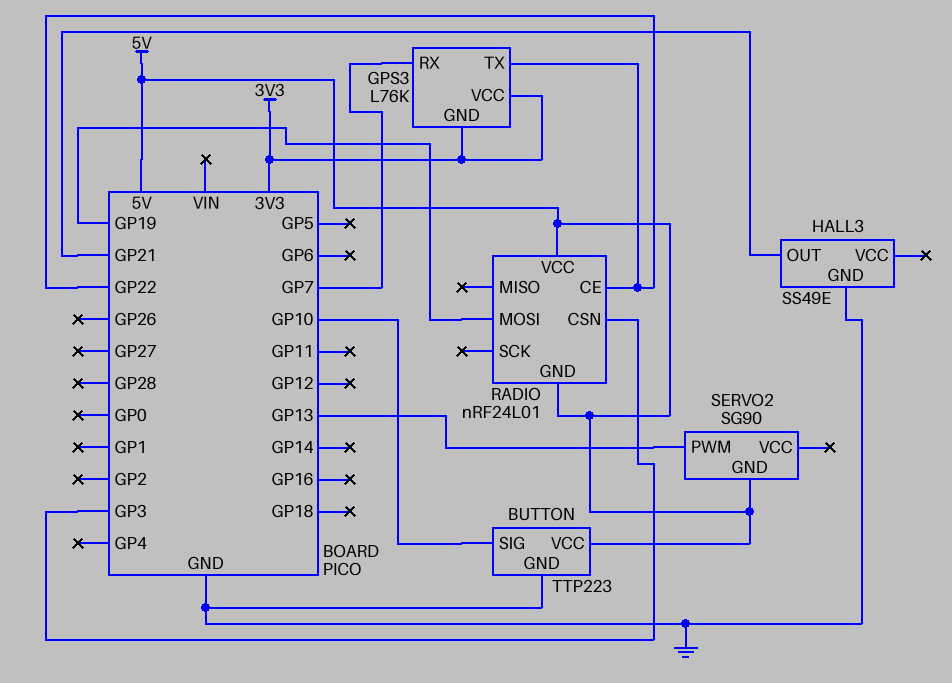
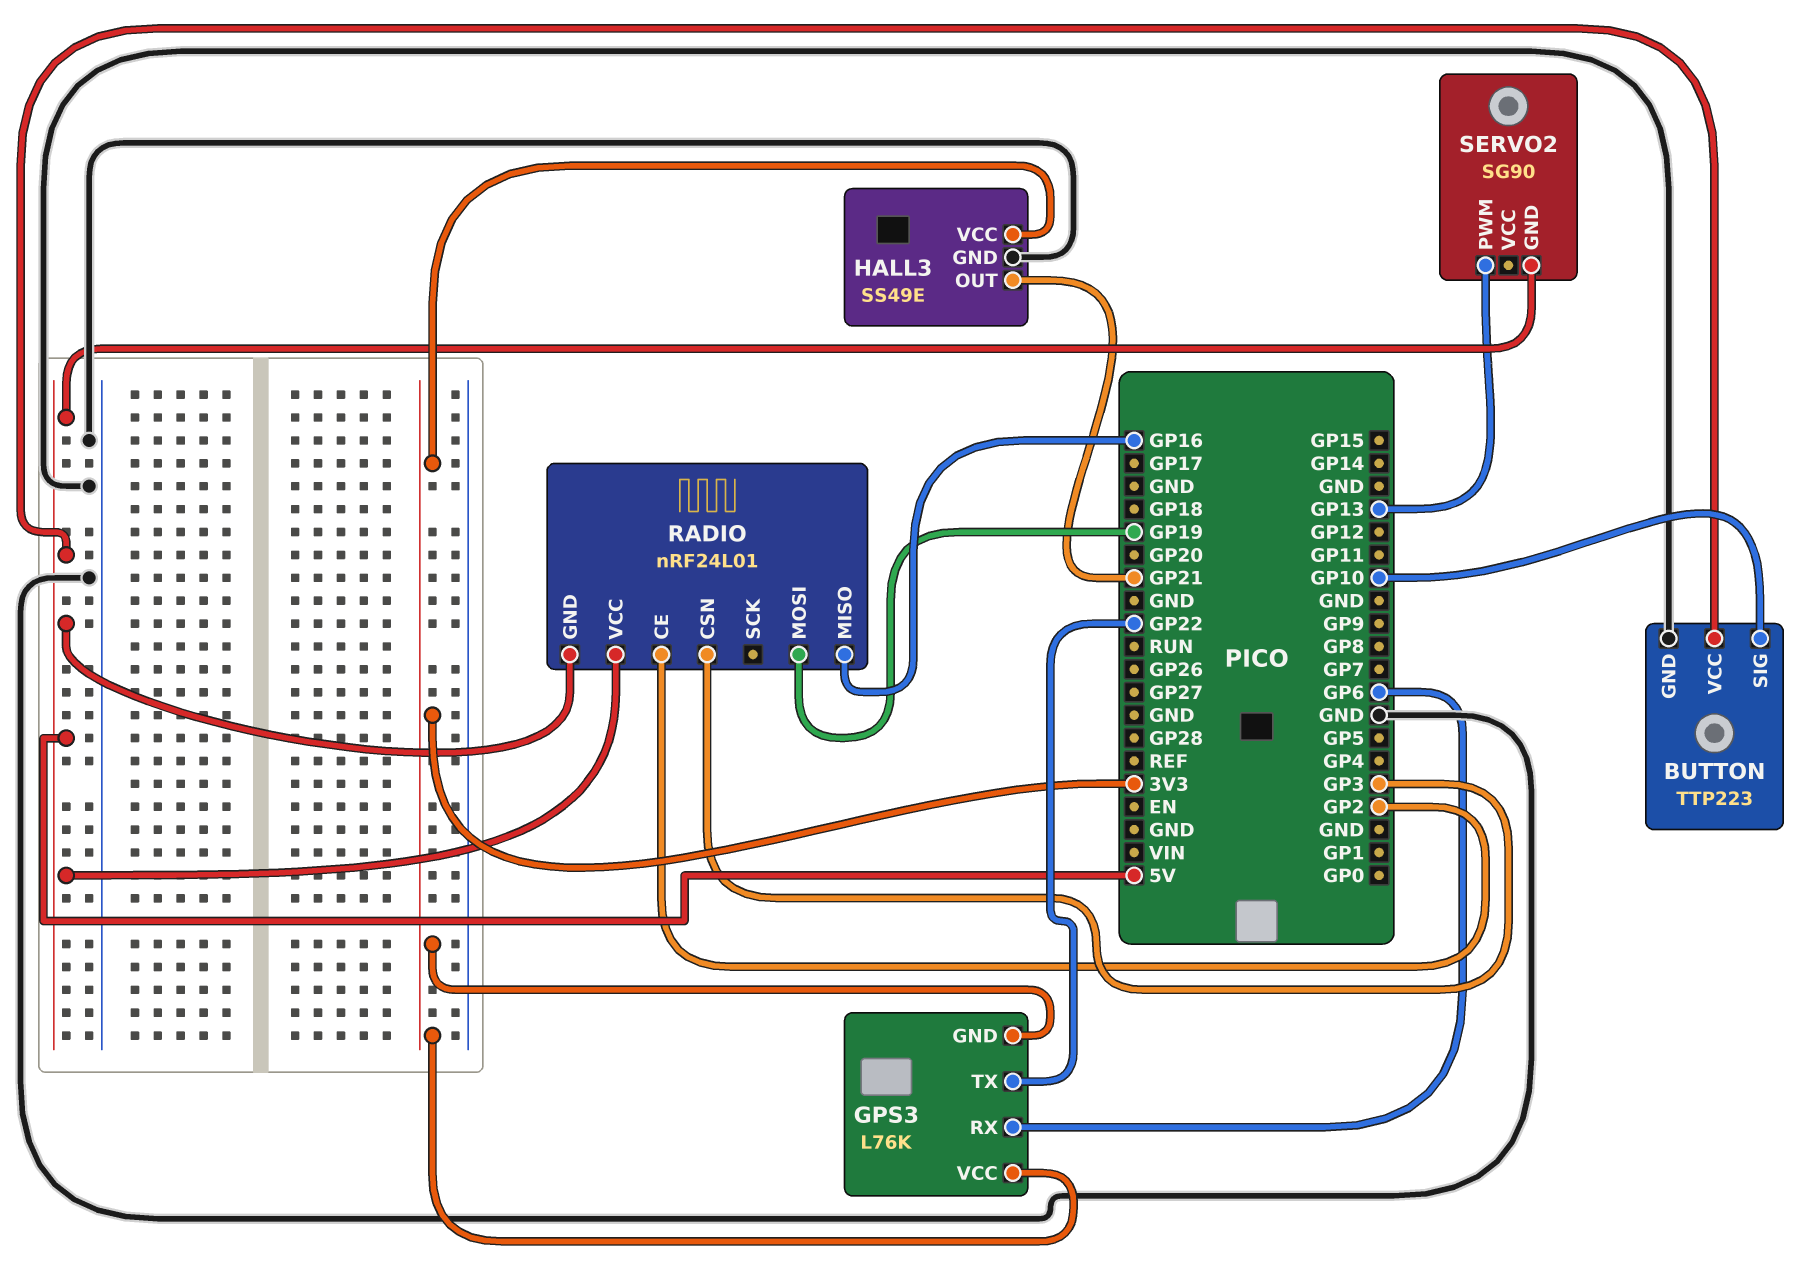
GPS3 pin RX: GP7 -> GP6
HALL3 pin VCC: none -> 3V3
RADIO pin CE: GP22 -> GP2
RADIO pin MISO: none -> GP16

